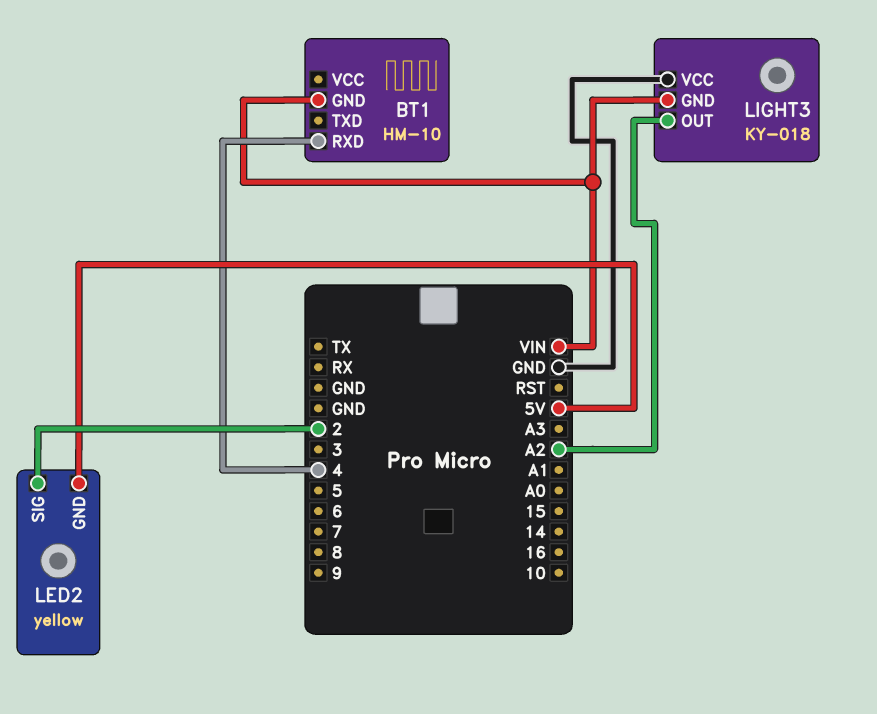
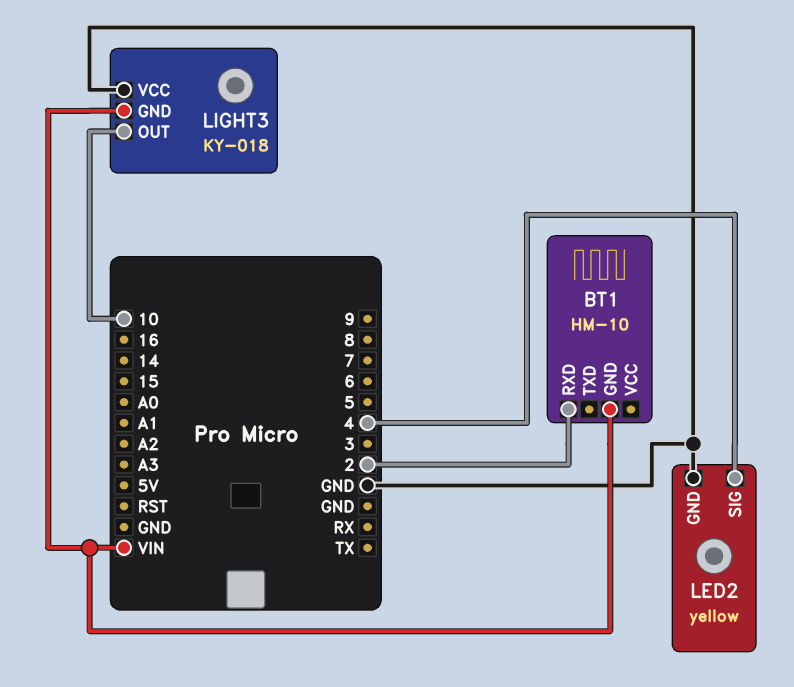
BT1 pin RXD: 4 -> 2
LED2 pin GND: 5V -> GND
LED2 pin SIG: 2 -> 4
LIGHT3 pin OUT: A2 -> 10

